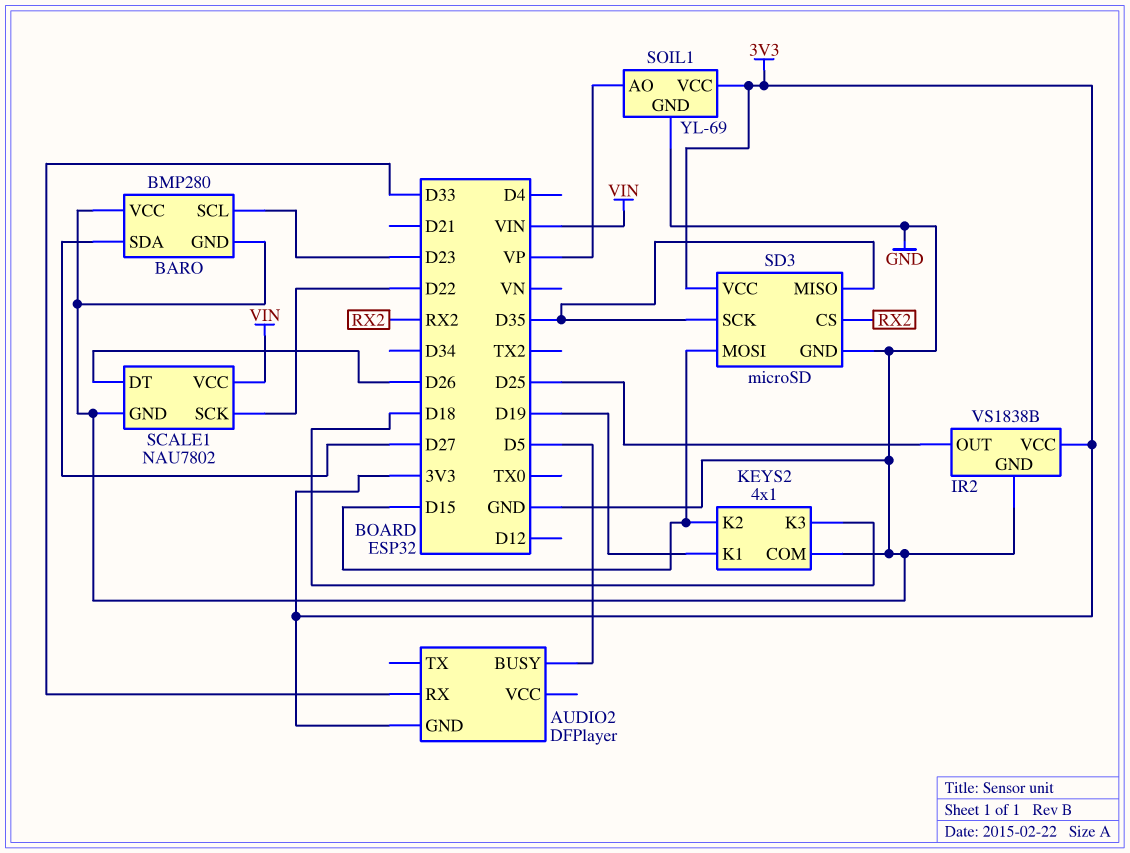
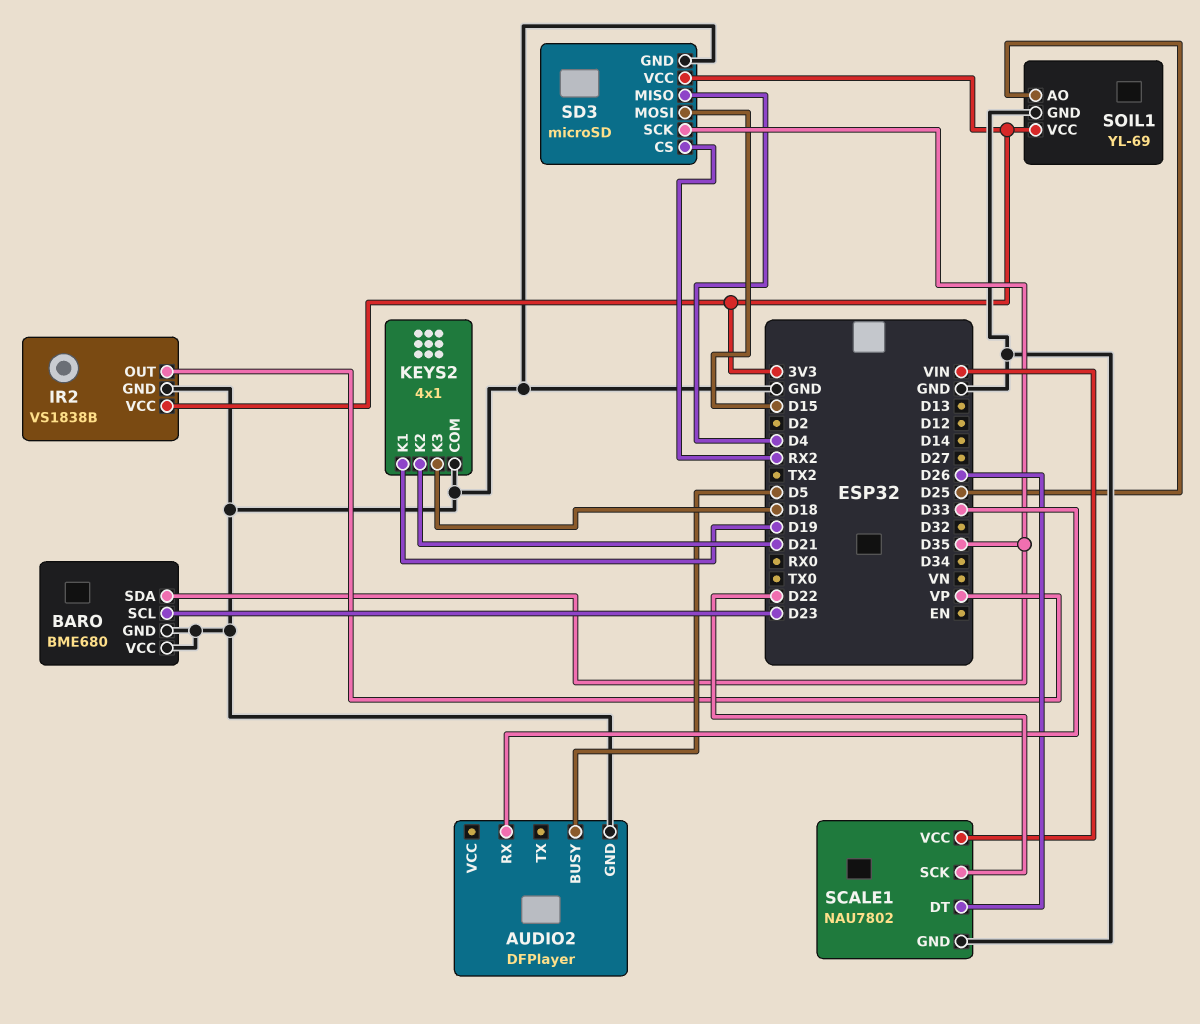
AUDIO2 pin GND: 3V3 -> GND
BARO: BMP280 -> BME680
BARO pin SDA: D27 -> D35
IR2 pin OUT: D25 -> VP
KEYS2 pin K2: D15 -> D21
SD3 pin MISO: D35 -> D4
SOIL1 pin AO: VP -> D25

